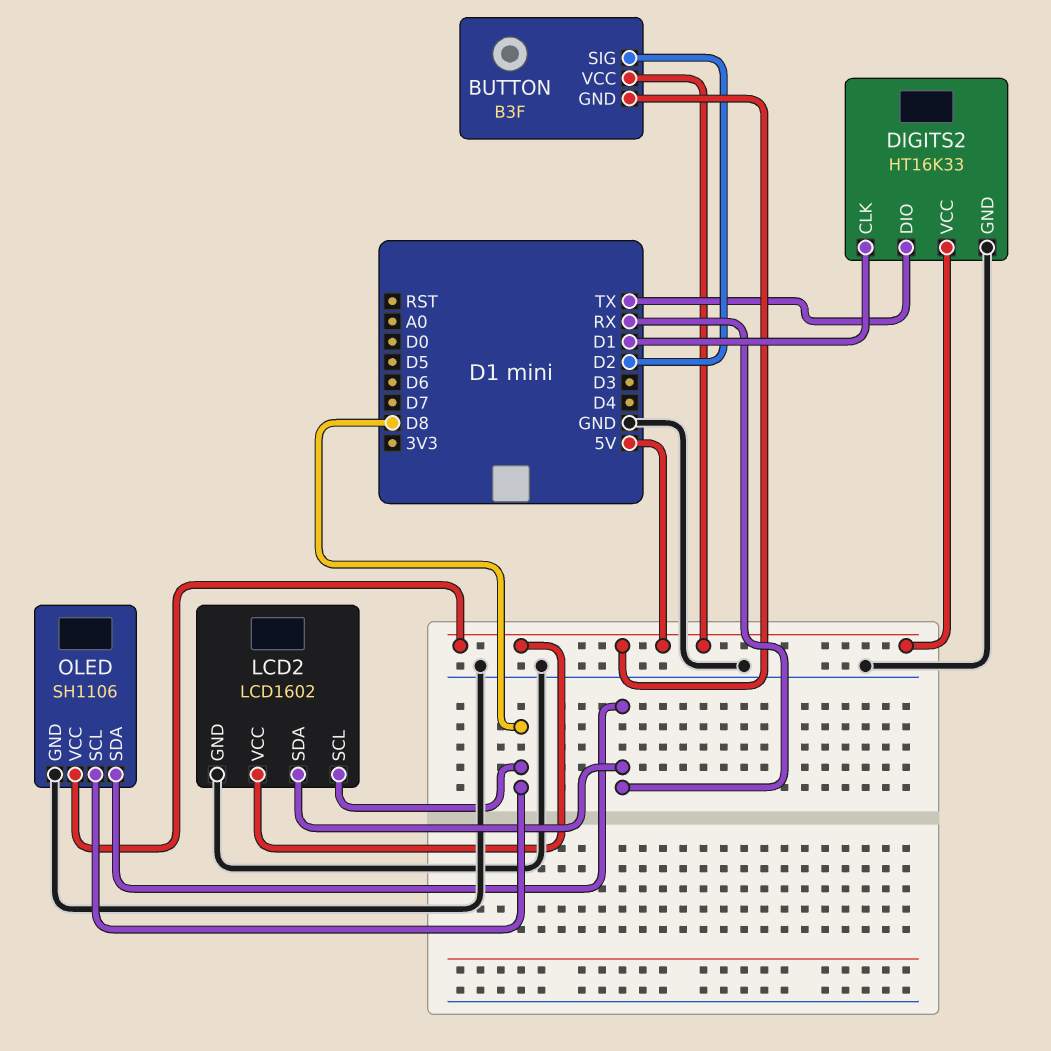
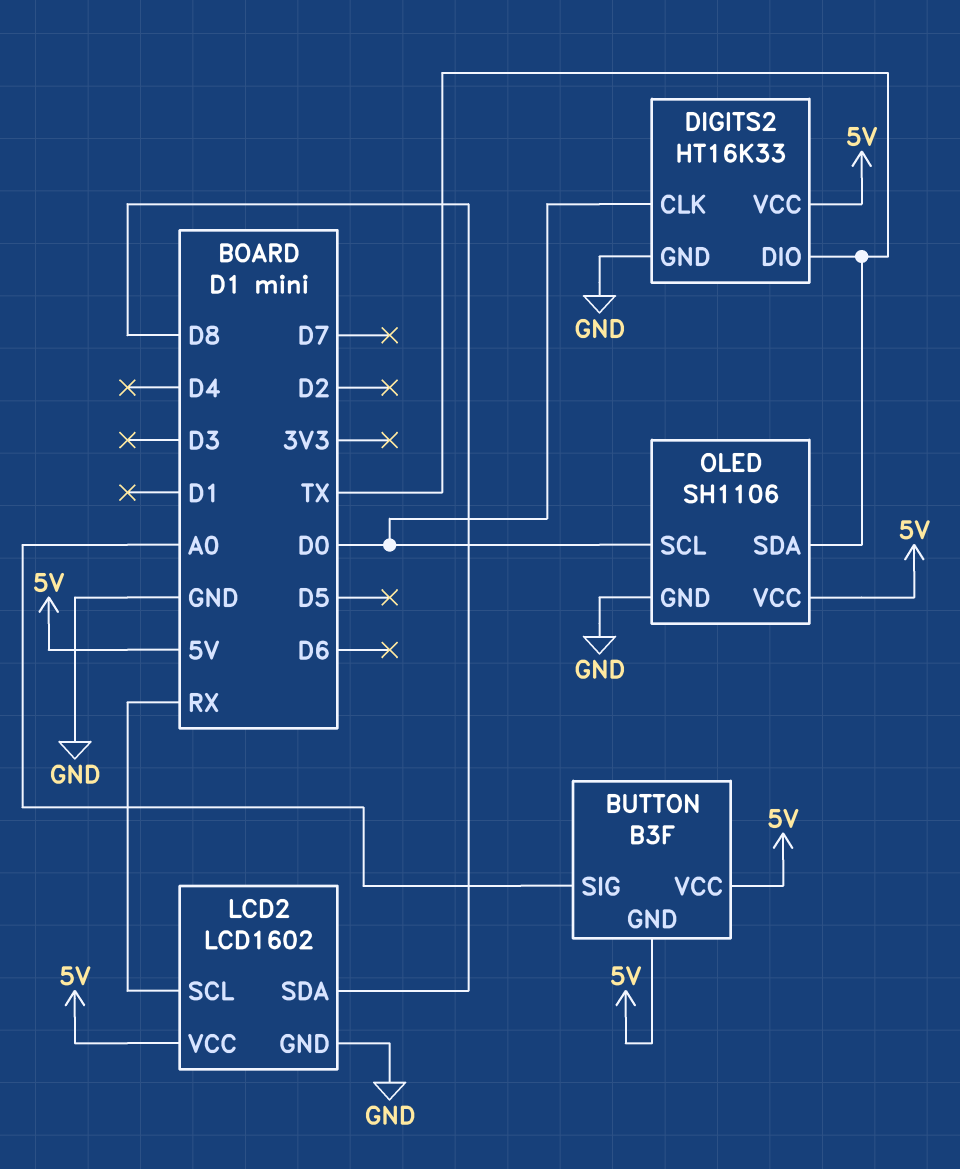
BUTTON pin SIG: D2 -> A0
DIGITS2 pin CLK: D1 -> D0
LCD2 pin SCL: D8 -> RX
LCD2 pin SDA: RX -> D8
OLED pin SCL: D8 -> D0
OLED pin SDA: RX -> TX

